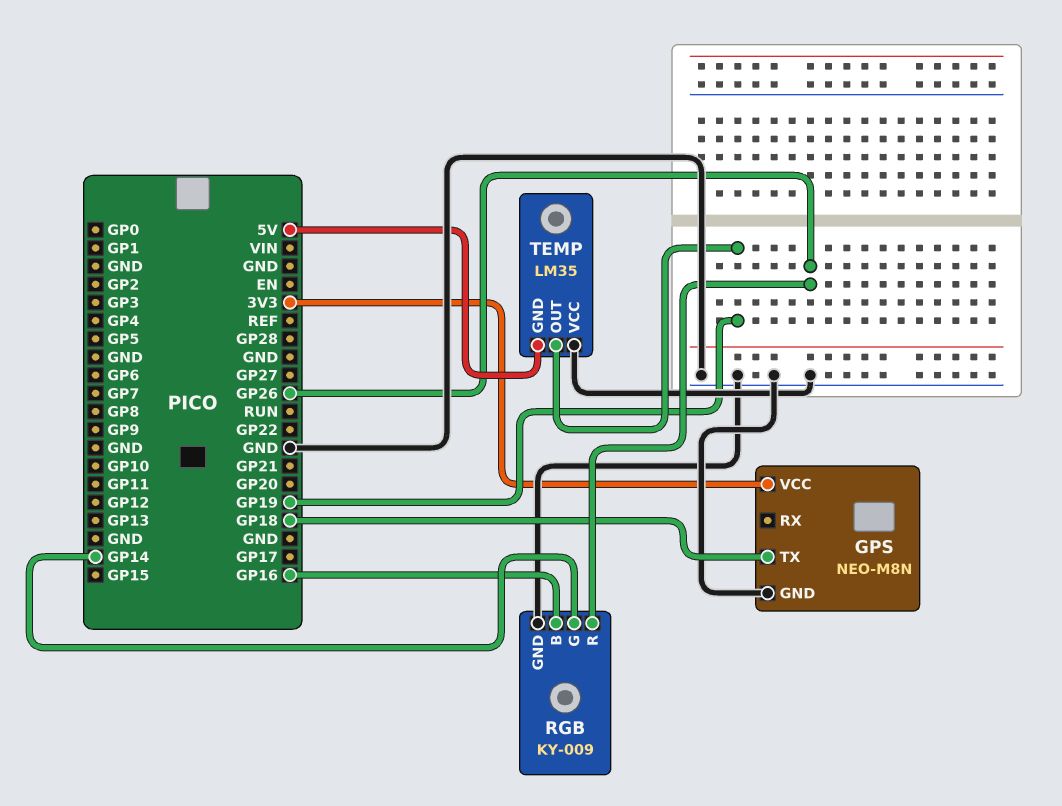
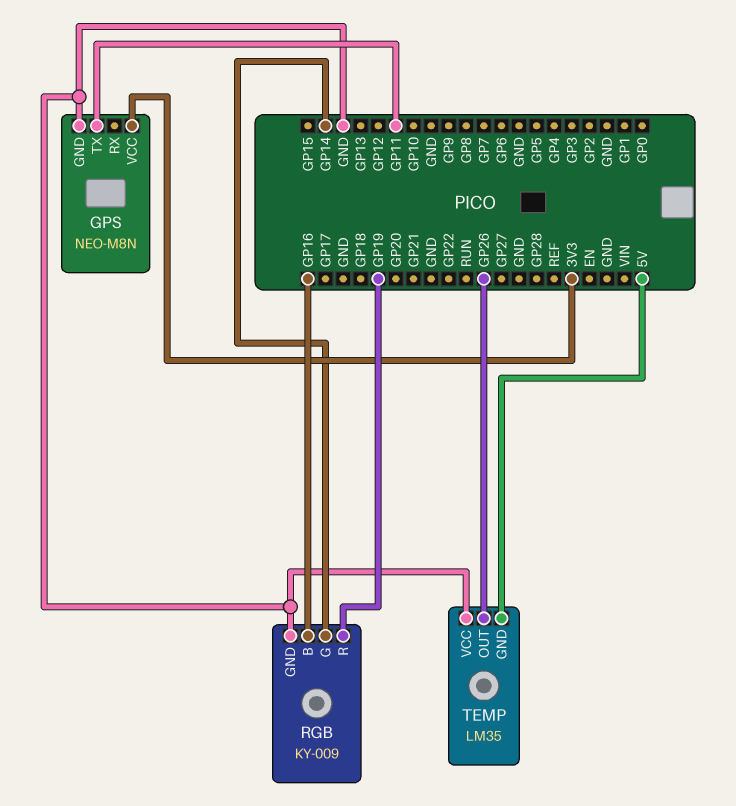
GPS pin TX: GP18 -> GP11
RGB pin R: GP26 -> GP19
TEMP pin OUT: GP19 -> GP26

